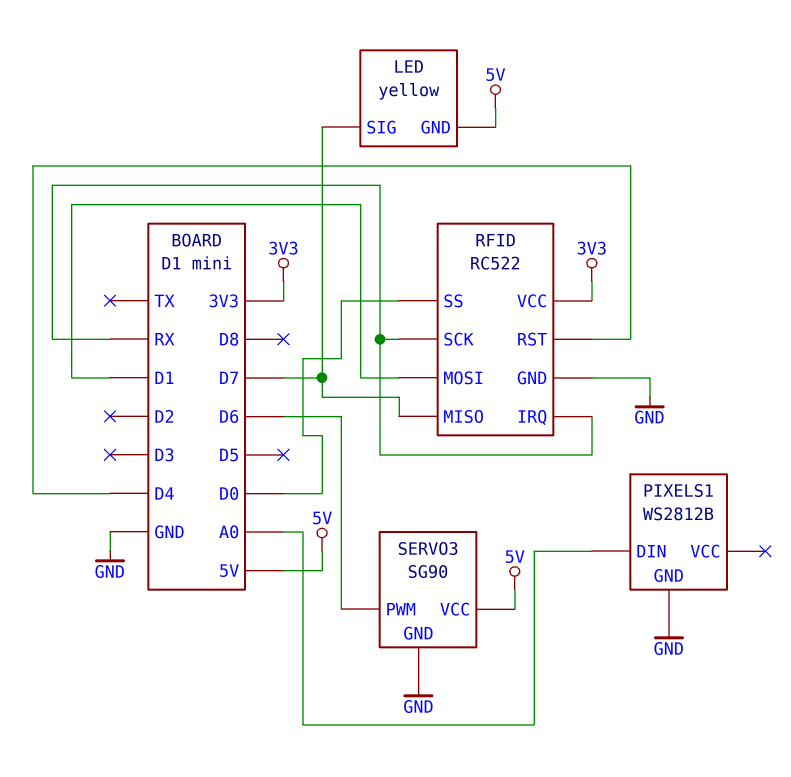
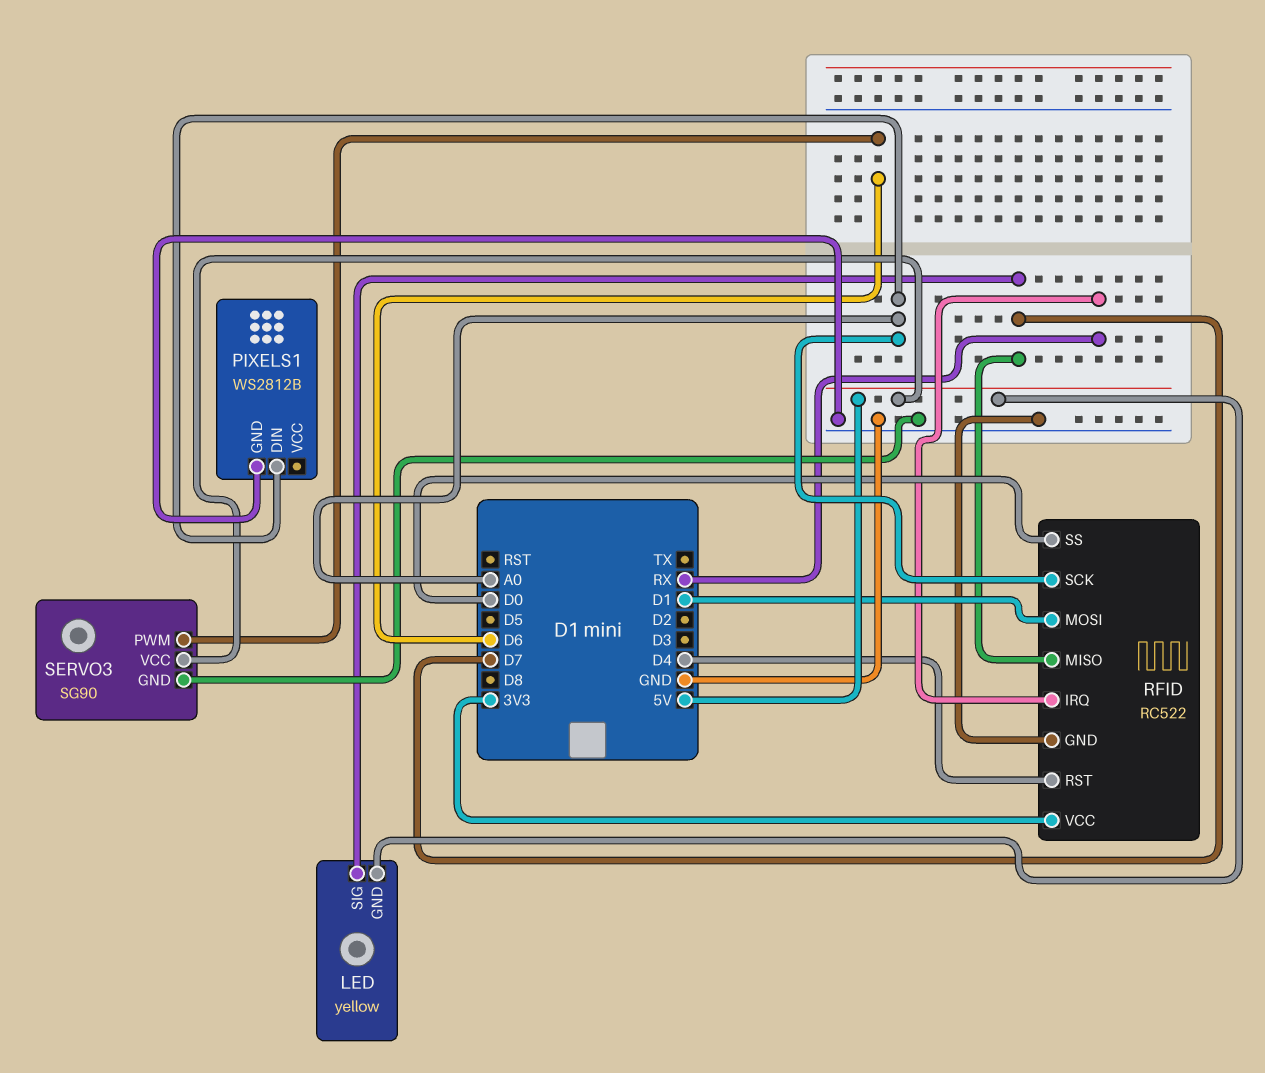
RFID pin SCK: RX -> A0

